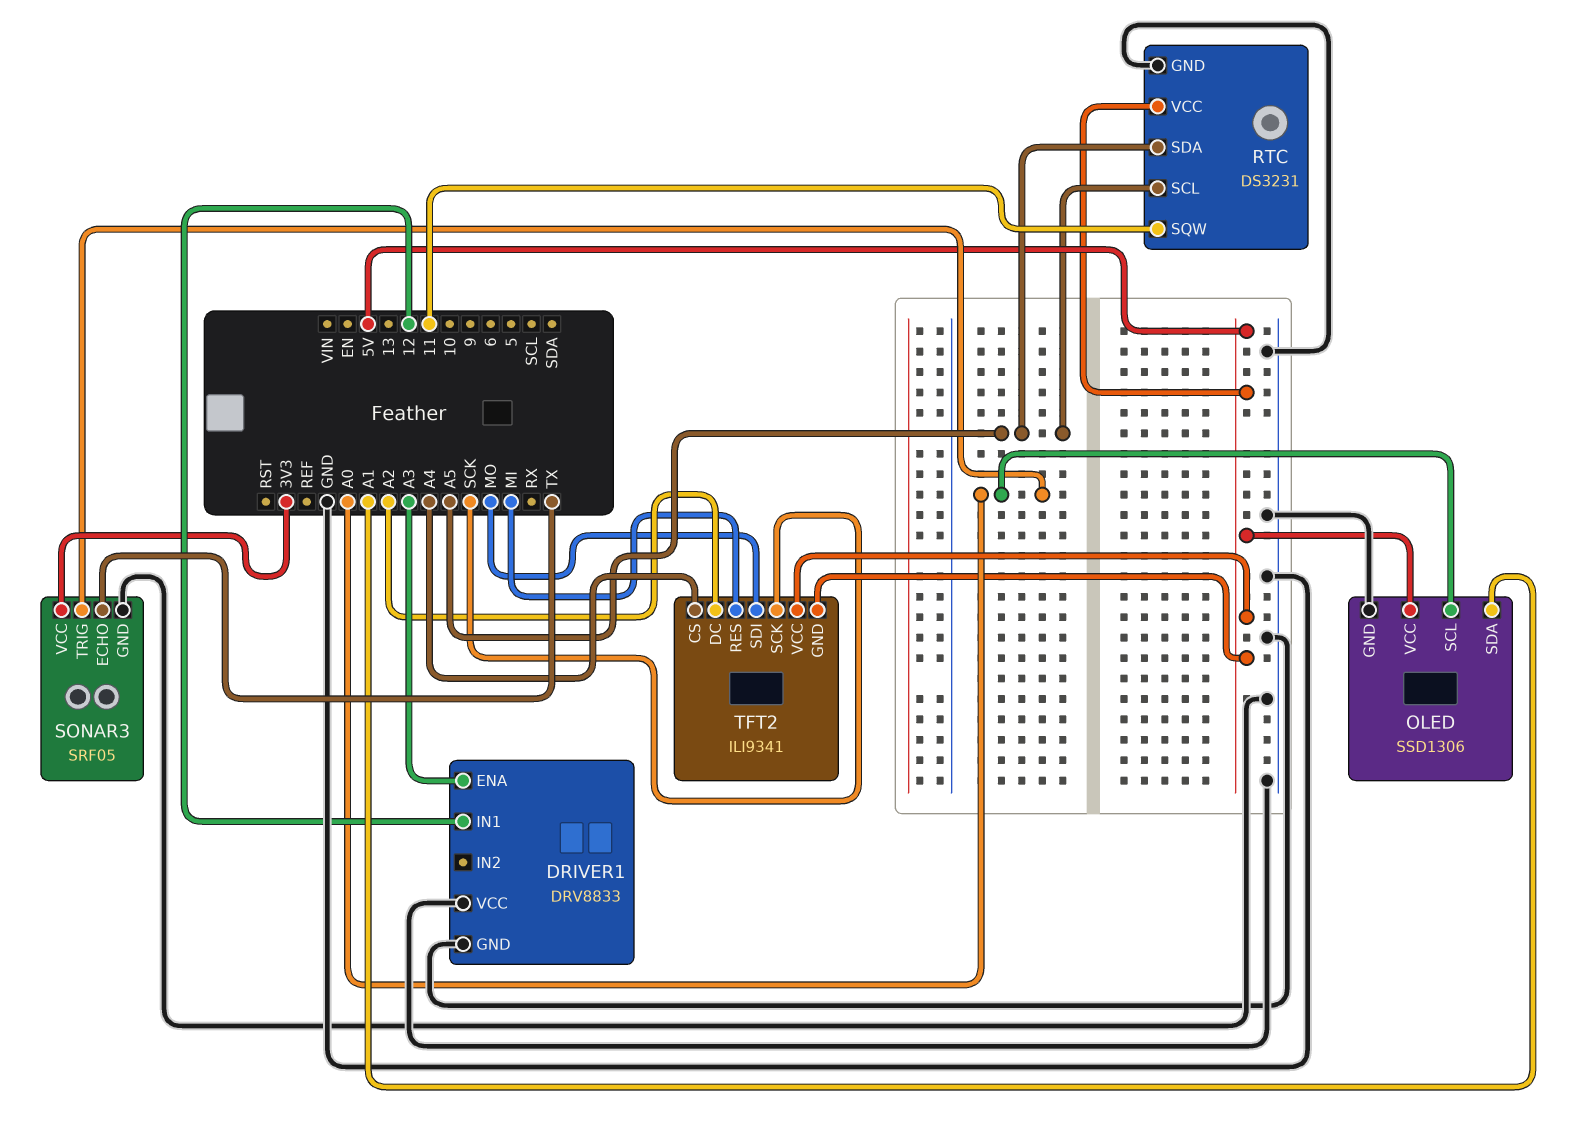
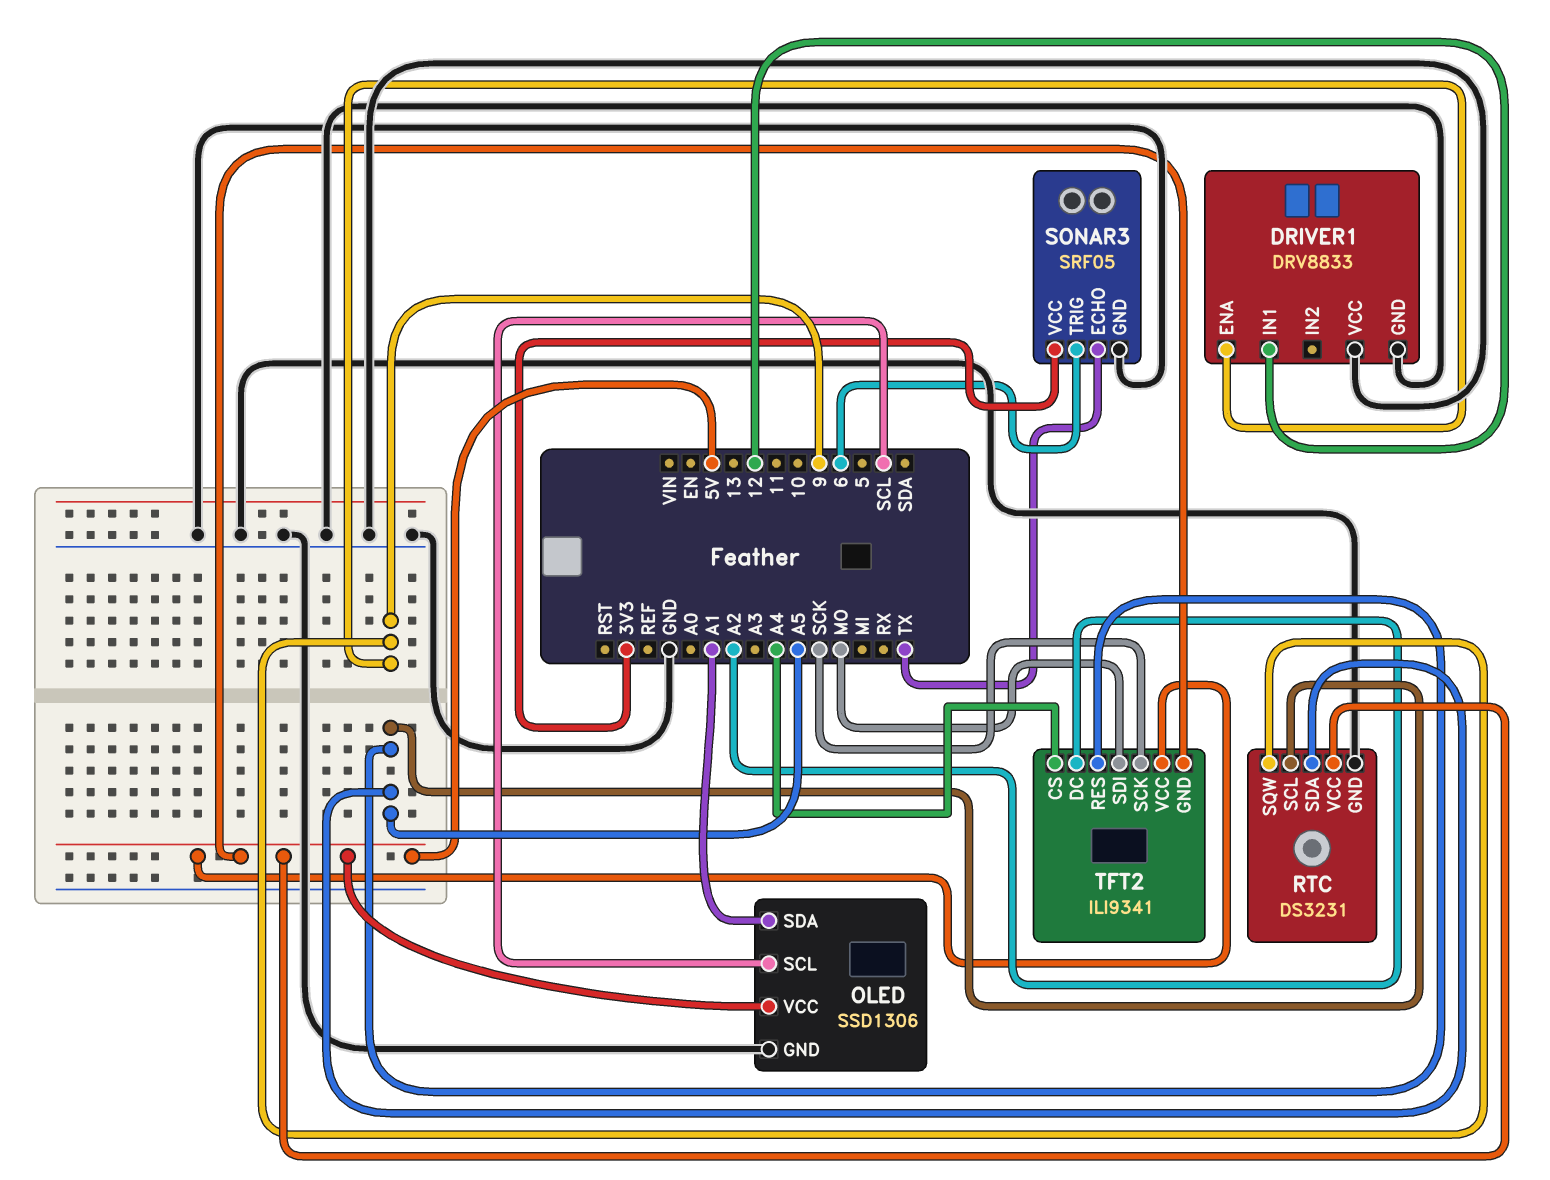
DRIVER1 pin ENA: A3 -> 9
OLED pin SCL: A0 -> SCL
RTC pin SQW: 11 -> 9
SONAR3 pin TRIG: A0 -> 6
TFT2 pin RES: MI -> A5

